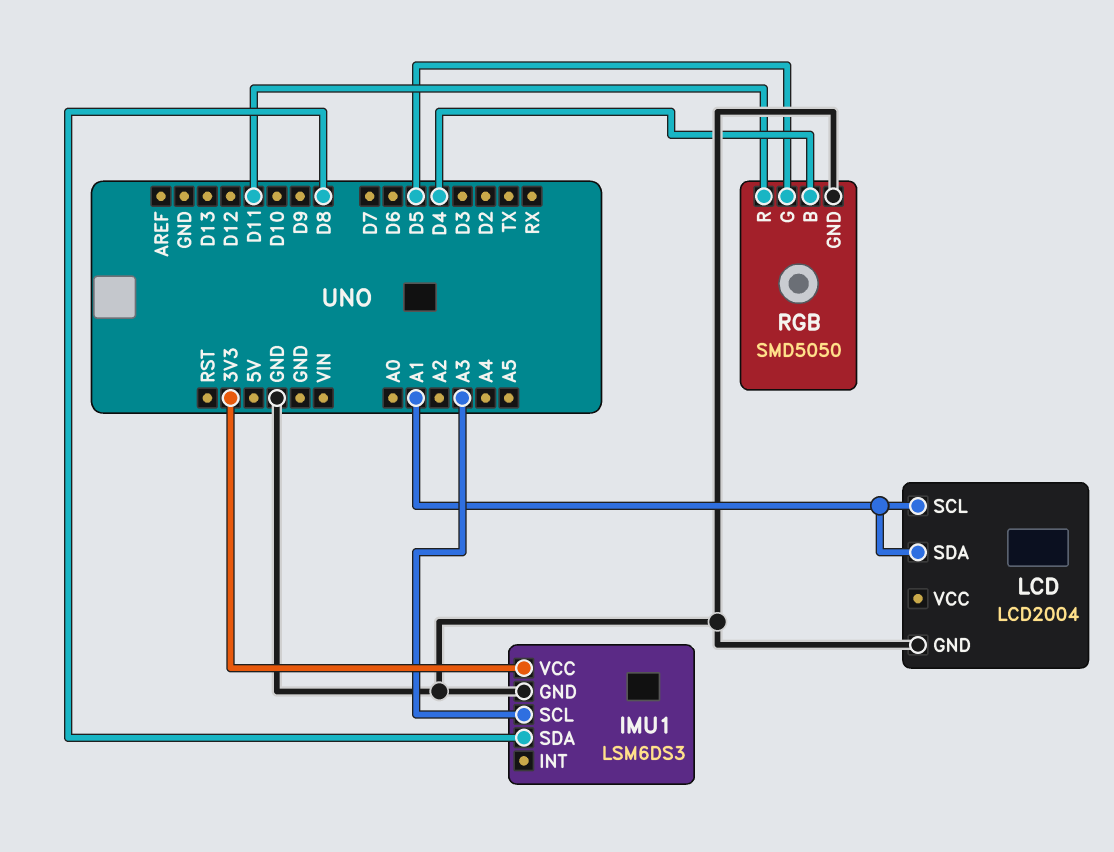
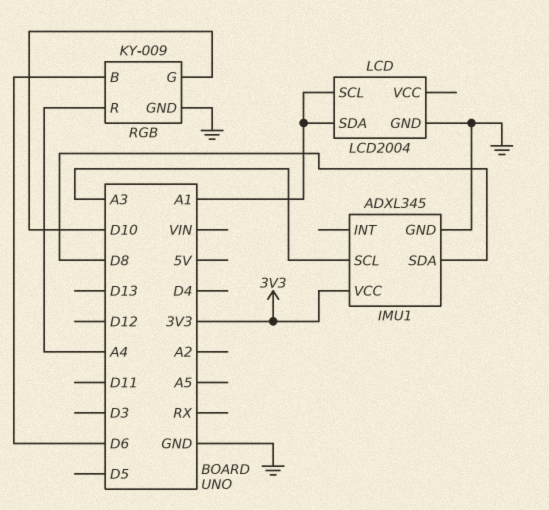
IMU1: LSM6DS3 -> ADXL345
RGB: SMD5050 -> KY-009
RGB pin B: D4 -> D6
RGB pin G: D5 -> D10
RGB pin R: D11 -> A4

